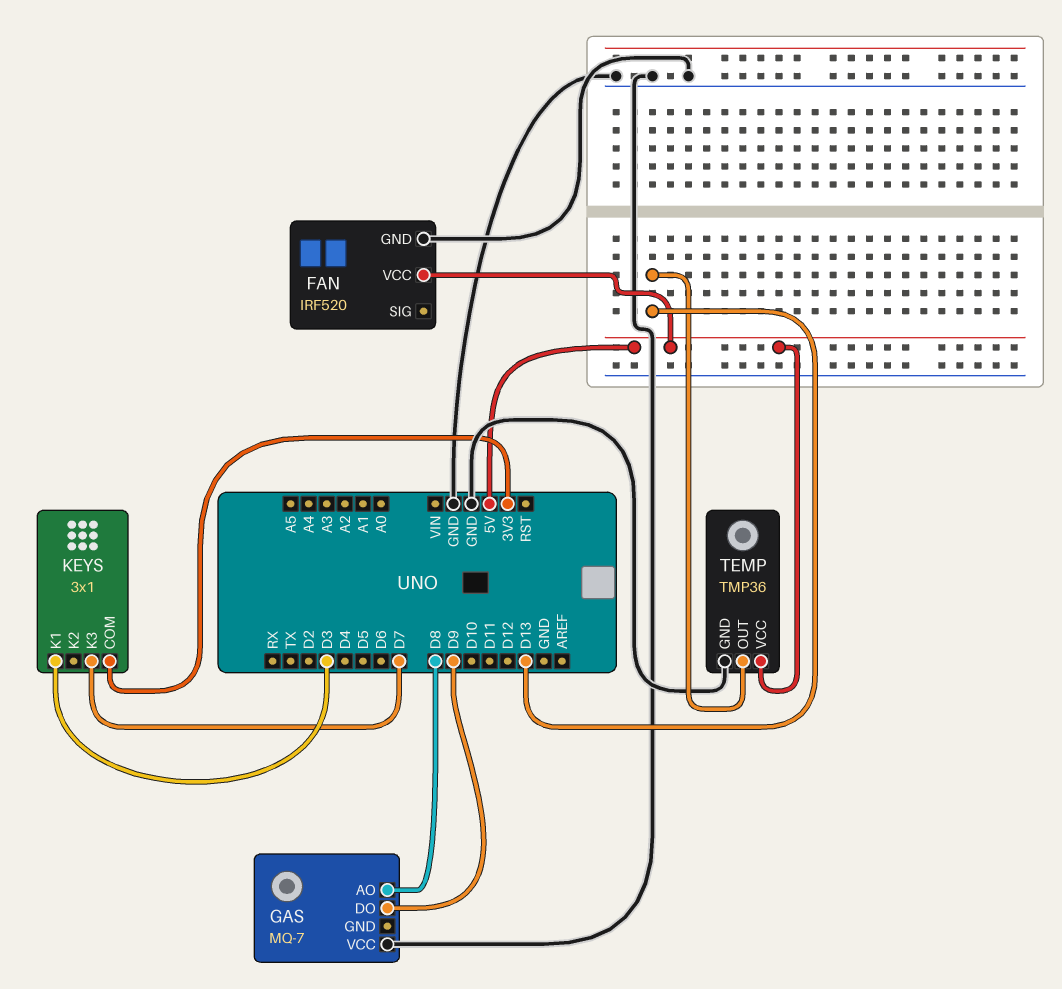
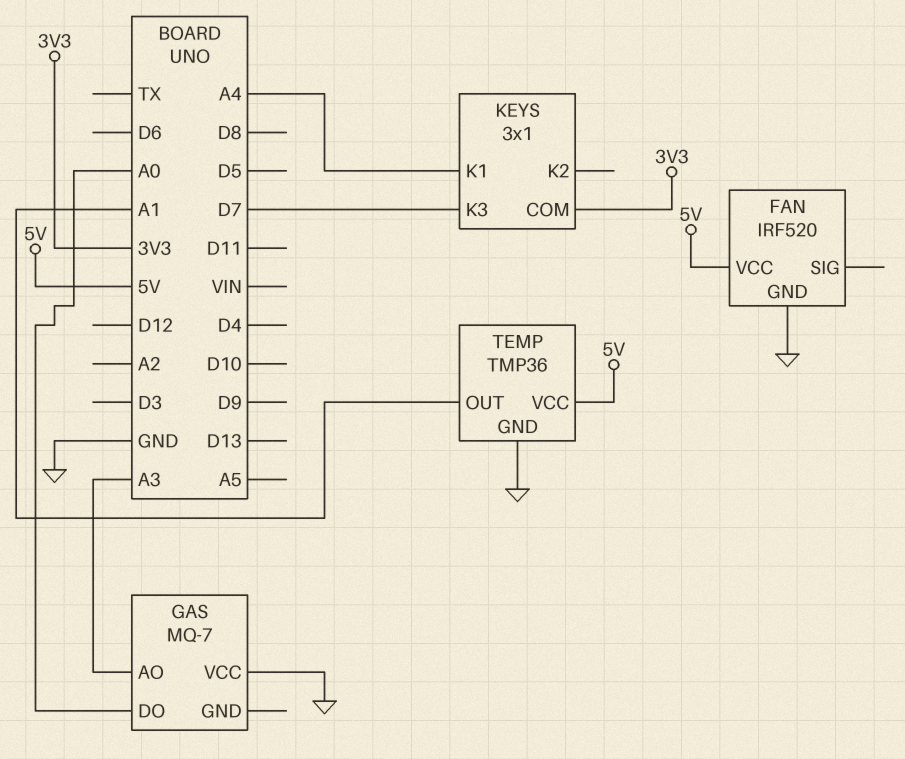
GAS pin AO: D8 -> A3
GAS pin DO: D9 -> A0
KEYS pin K1: D3 -> A4
TEMP pin OUT: D13 -> A1

